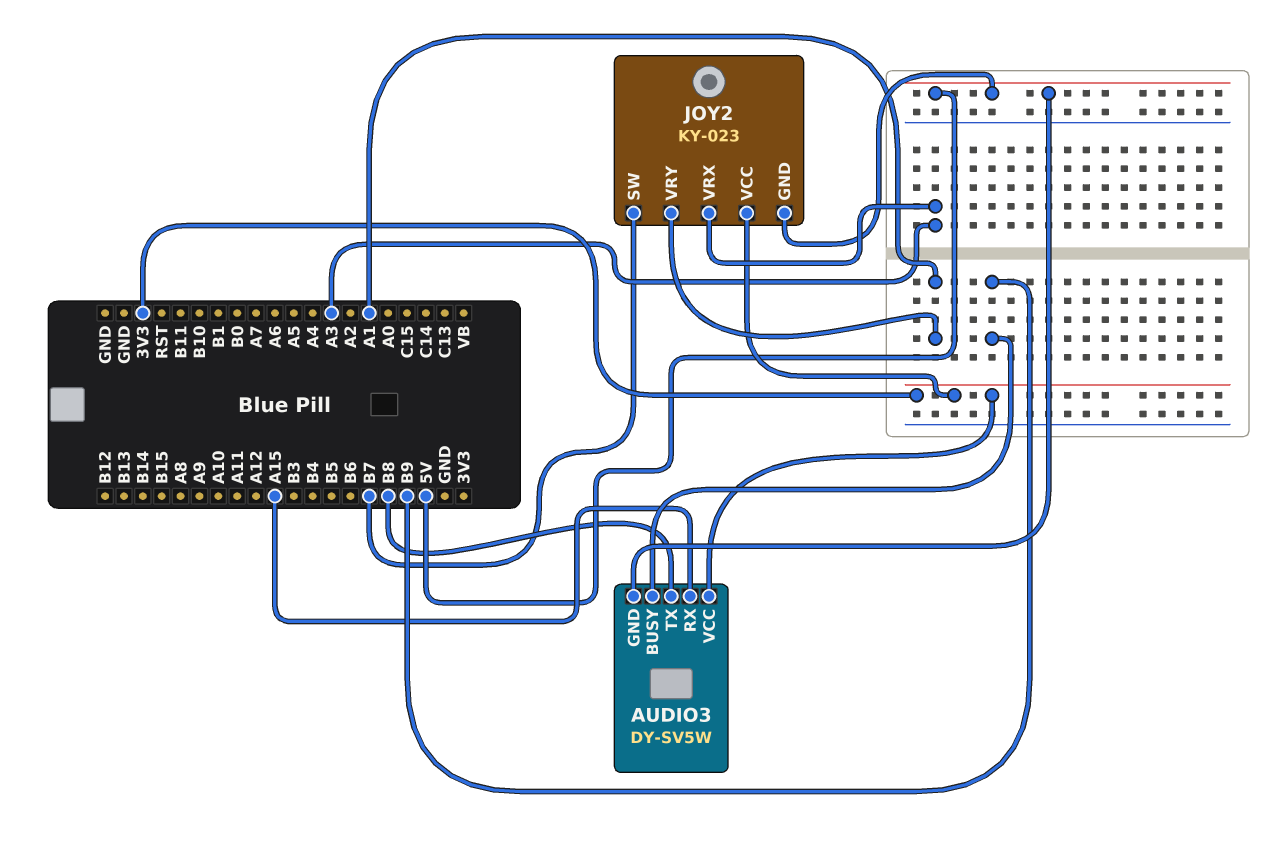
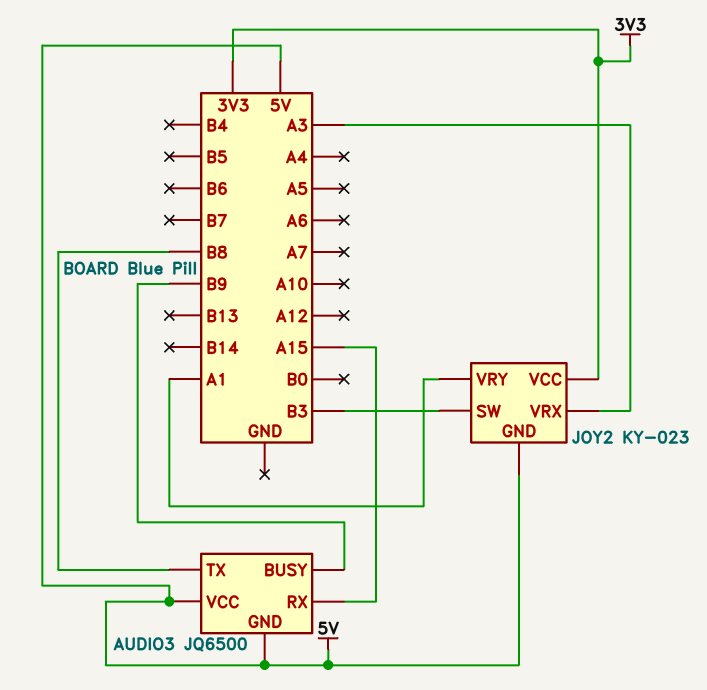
AUDIO3: DY-SV5W -> JQ6500
AUDIO3 pin VCC: 3V3 -> 5V
JOY2 pin SW: B7 -> B3

